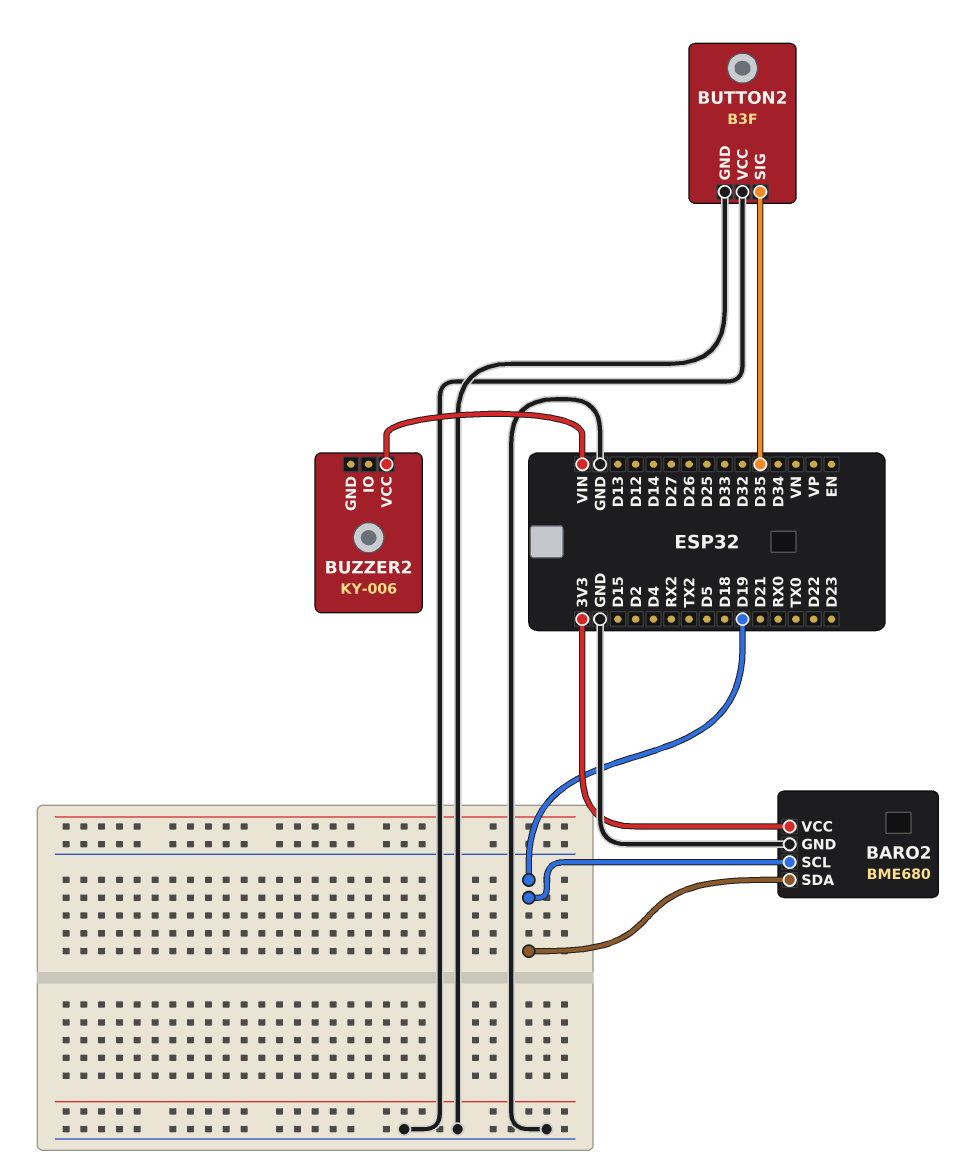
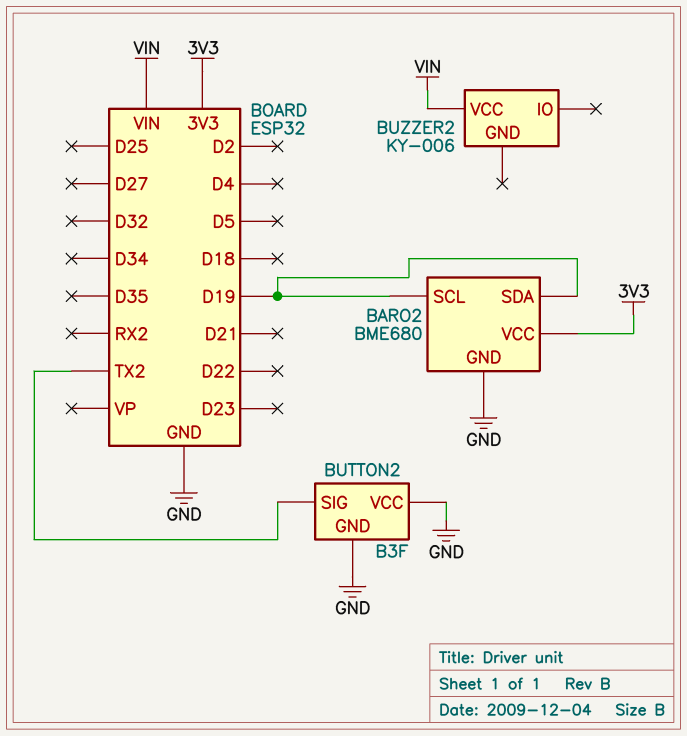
BUTTON2 pin SIG: D35 -> TX2

